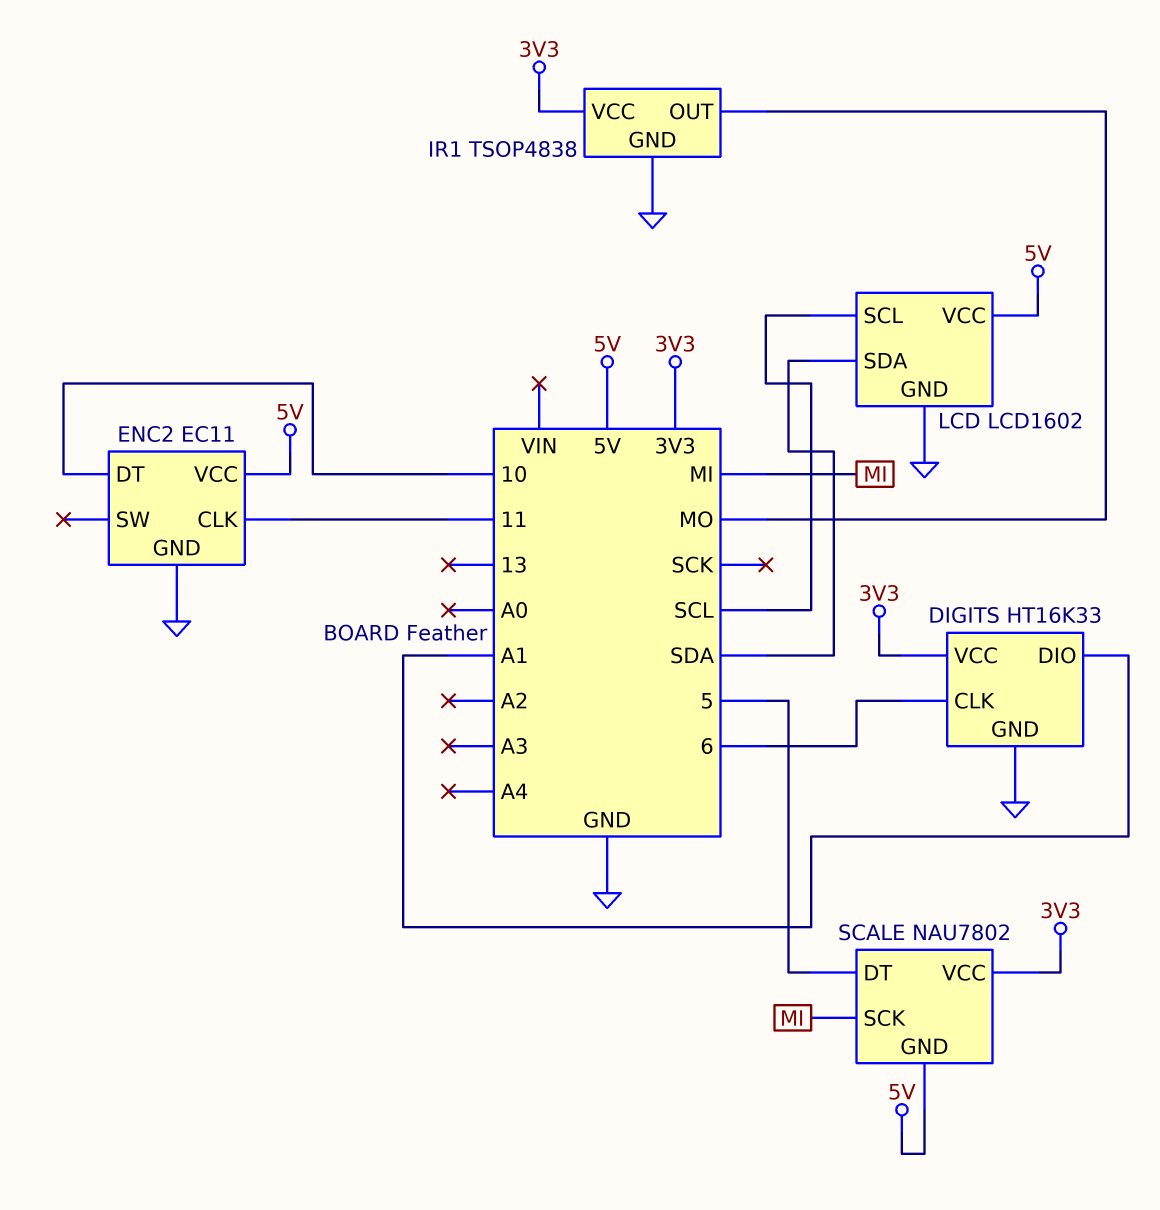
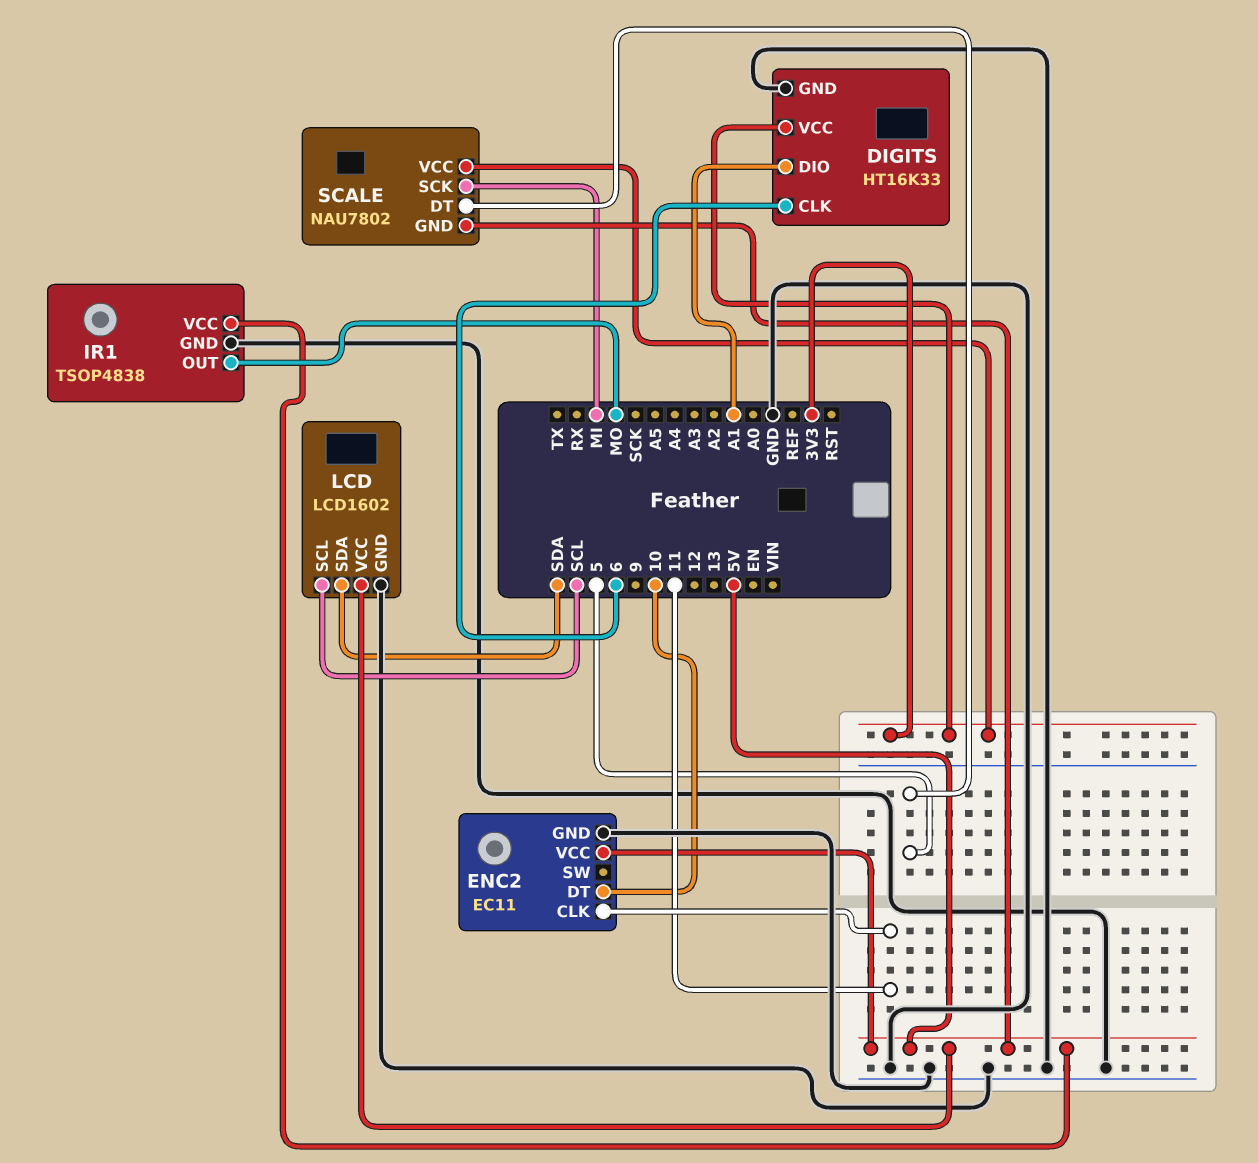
IR1 pin VCC: 3V3 -> 5V

